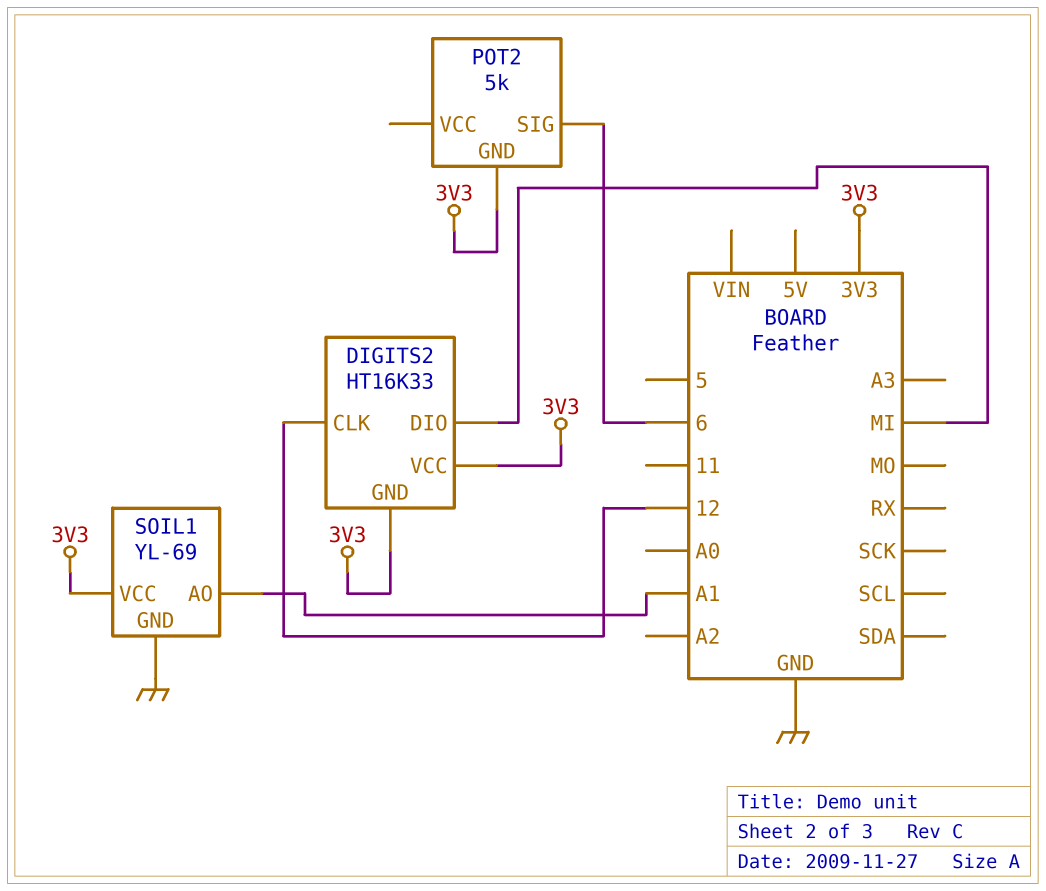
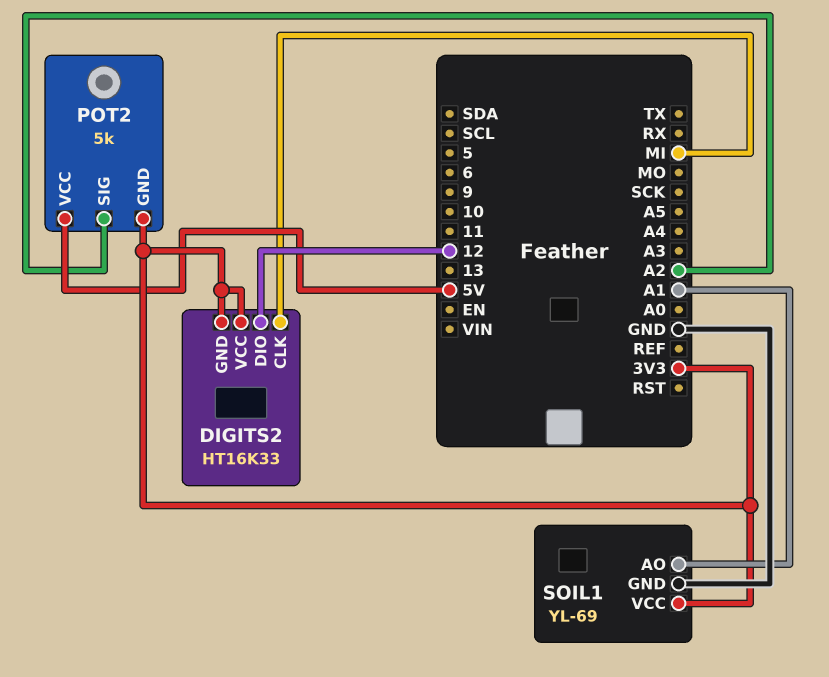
DIGITS2 pin CLK: 12 -> MI
DIGITS2 pin DIO: MI -> 12
POT2 pin SIG: 6 -> A2
POT2 pin VCC: none -> 5V

